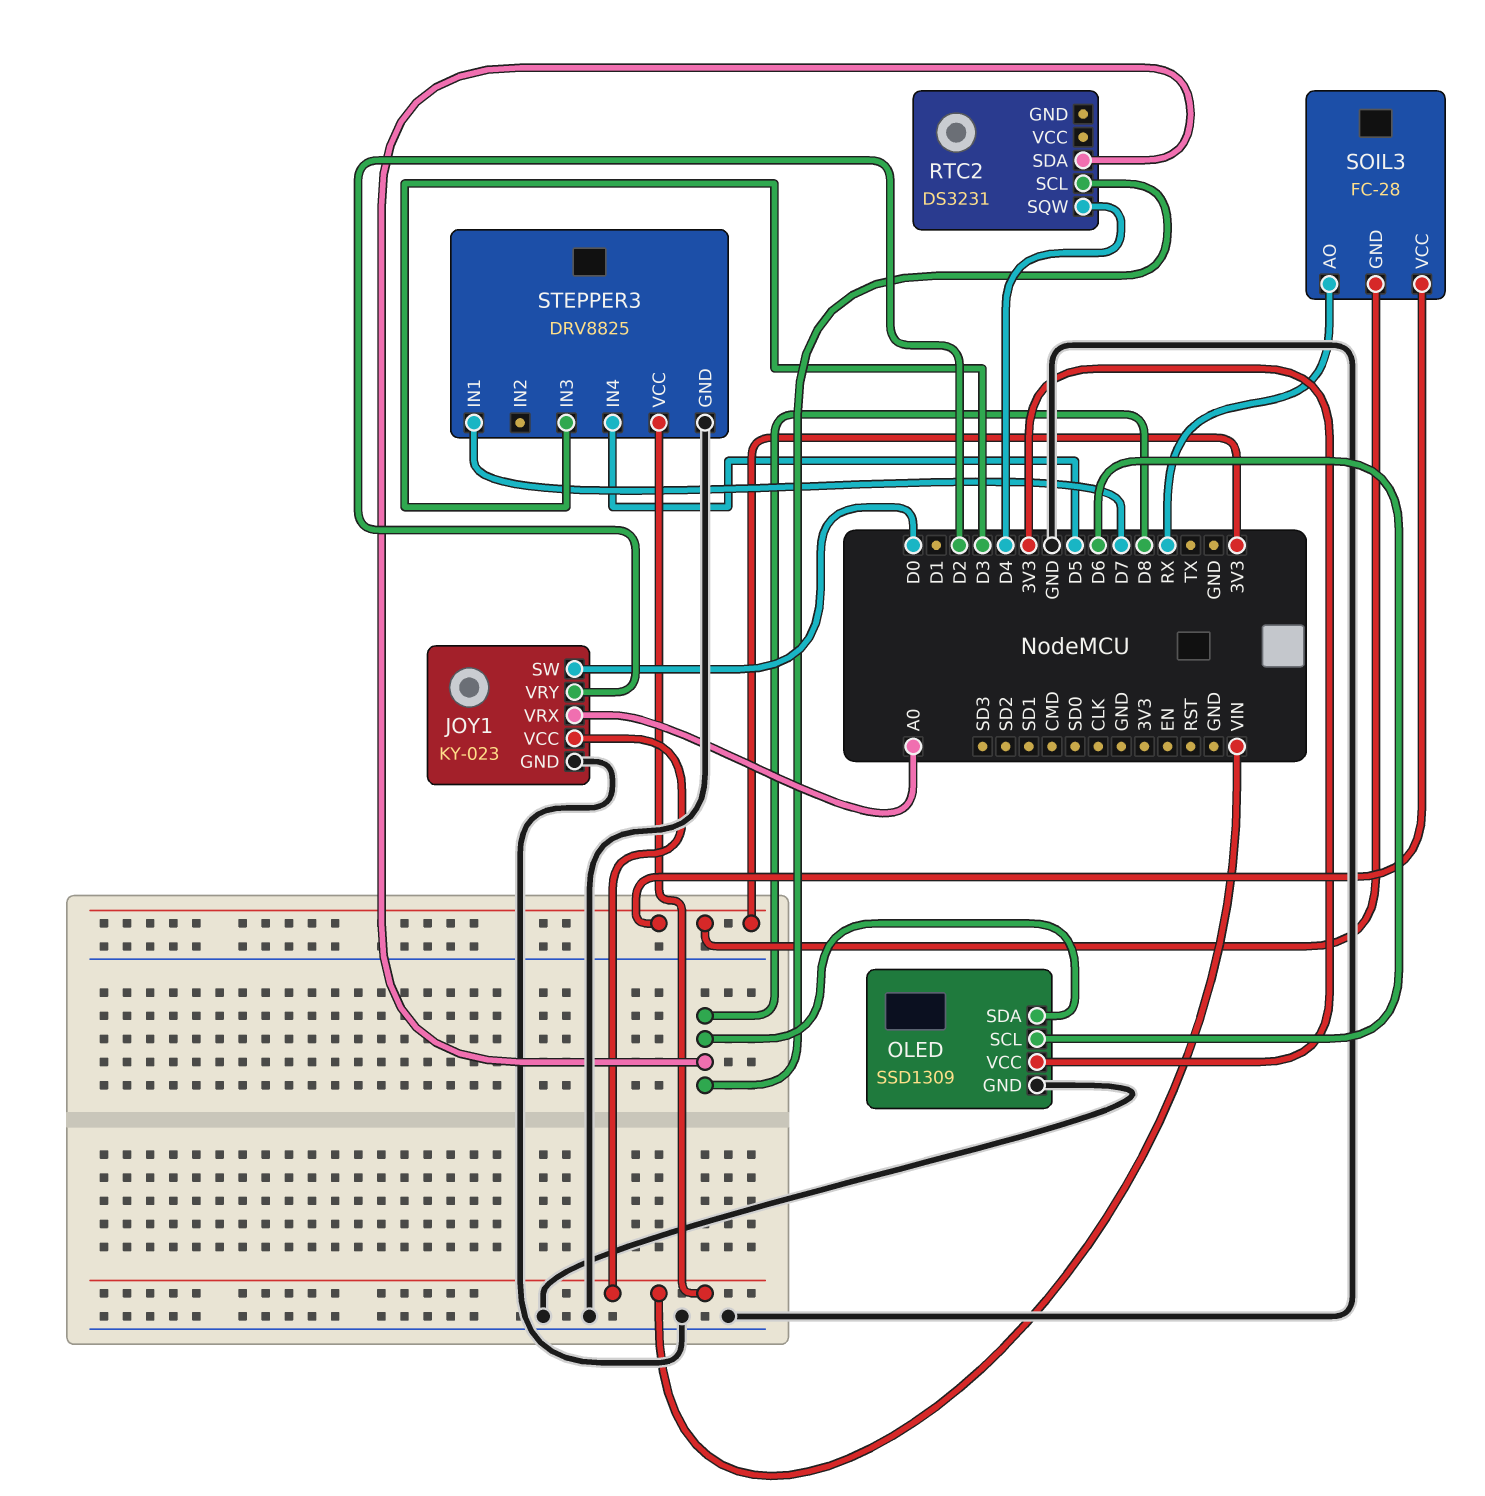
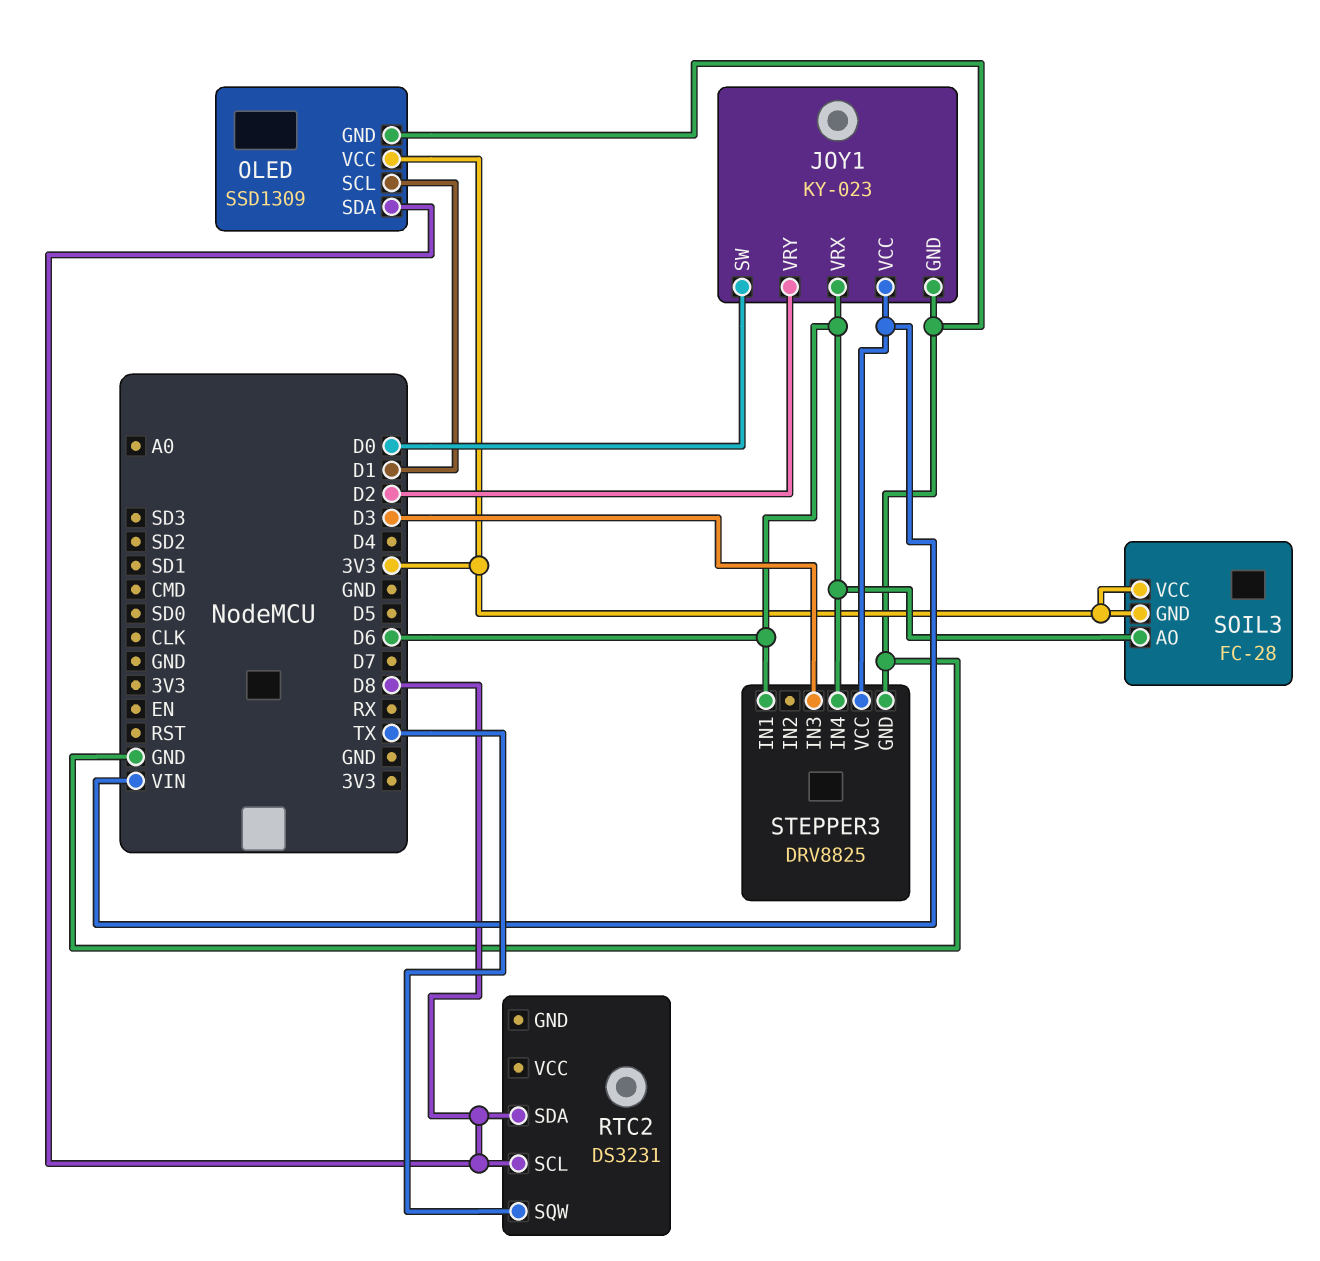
JOY1 pin VRX: A0 -> D6
OLED pin SCL: D6 -> D1
RTC2 pin SQW: D4 -> TX
SOIL3 pin AO: RX -> D6
STEPPER3 pin IN1: D7 -> D6
STEPPER3 pin IN4: D5 -> D6

